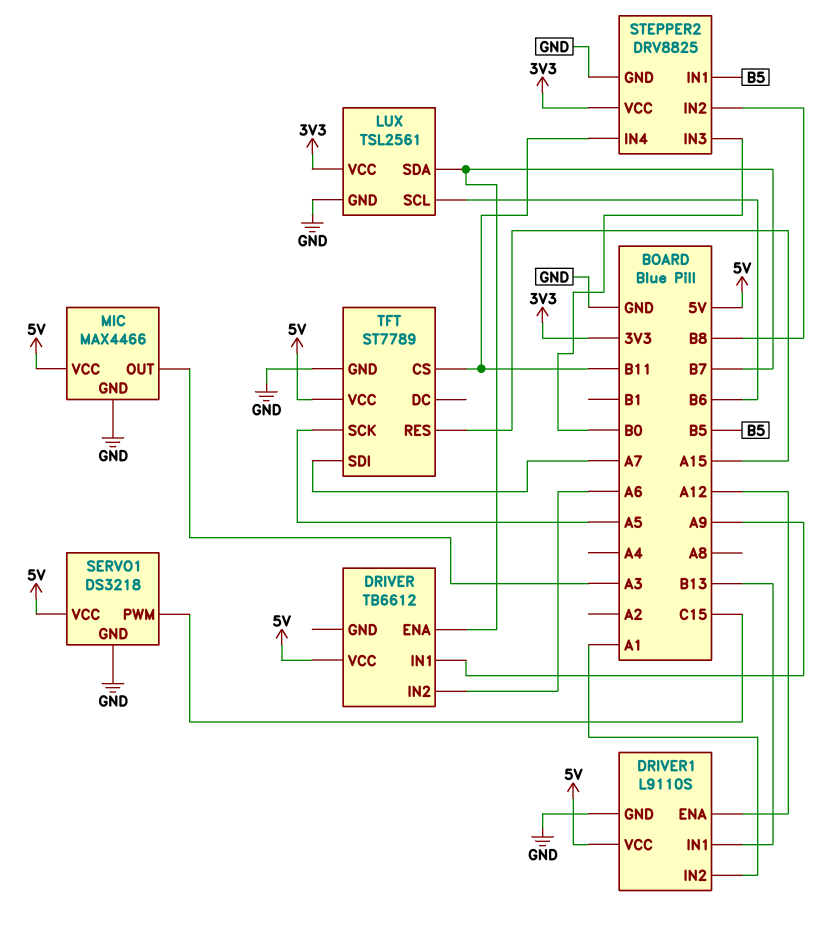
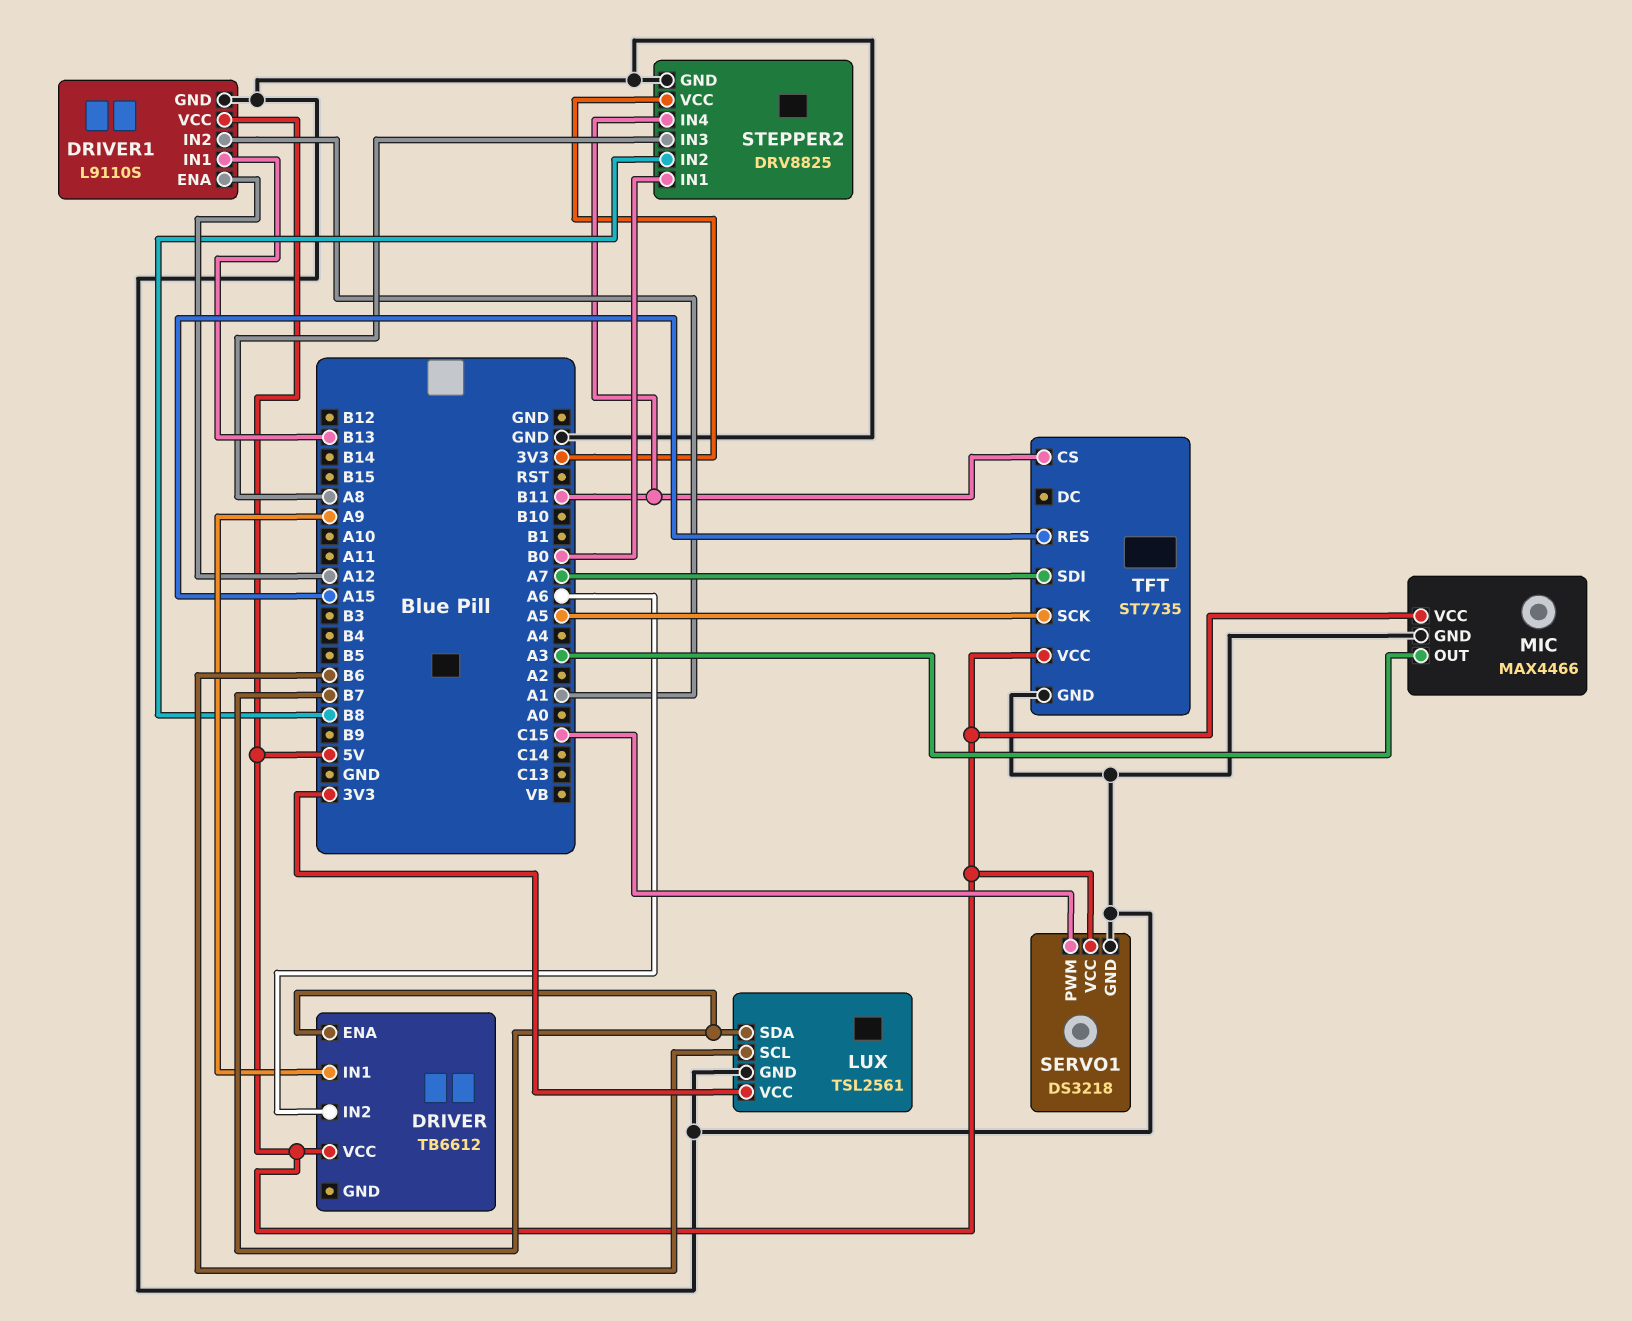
STEPPER2 pin IN1: B5 -> B0
STEPPER2 pin IN3: B0 -> A8
TFT: ST7789 -> ST7735

